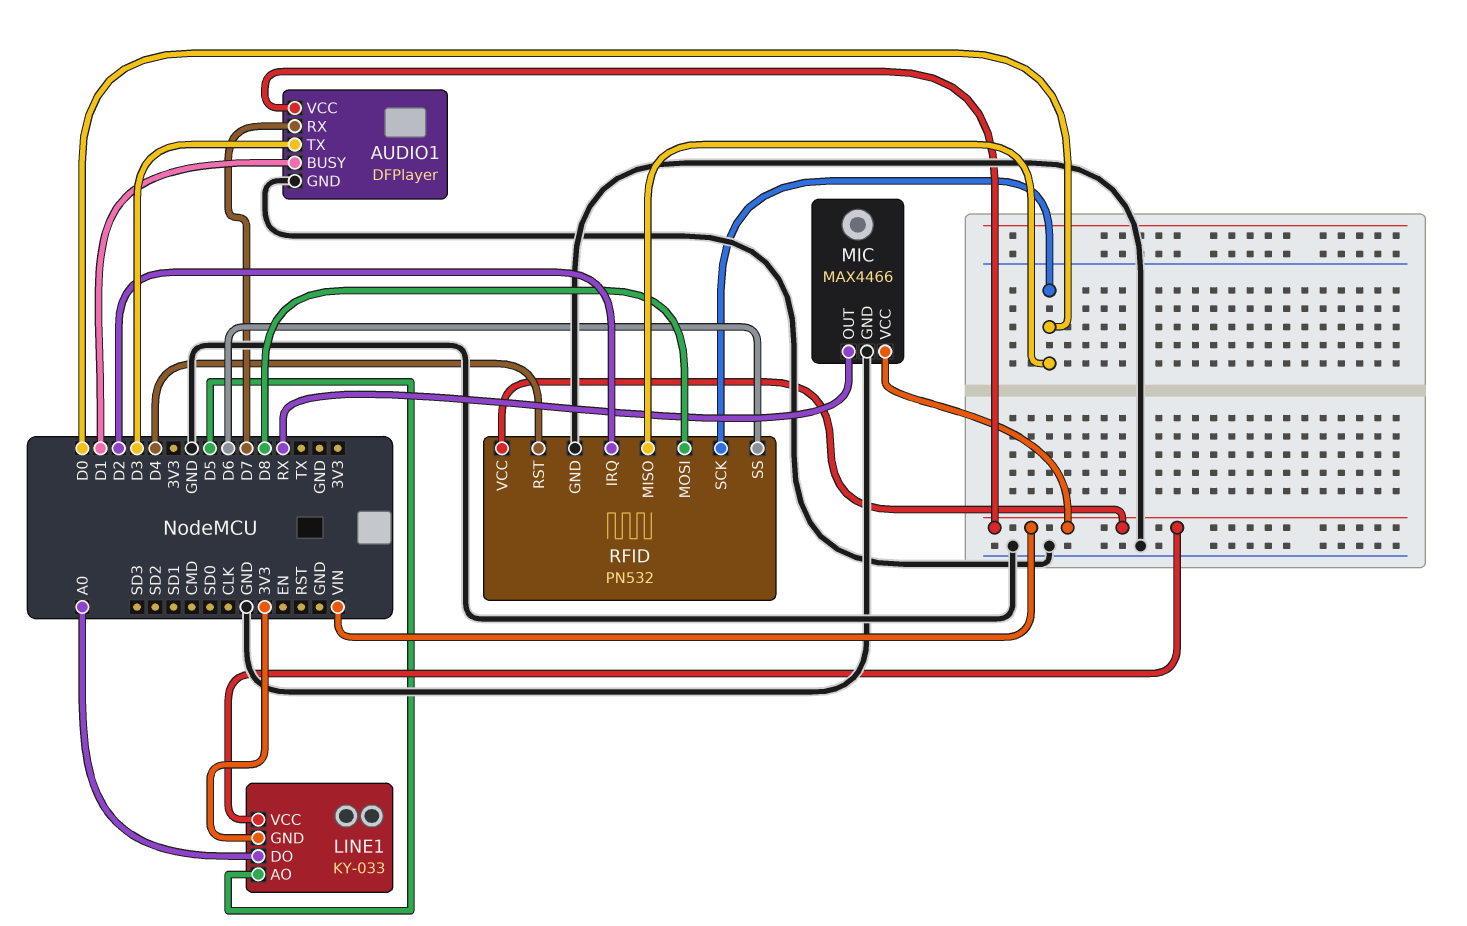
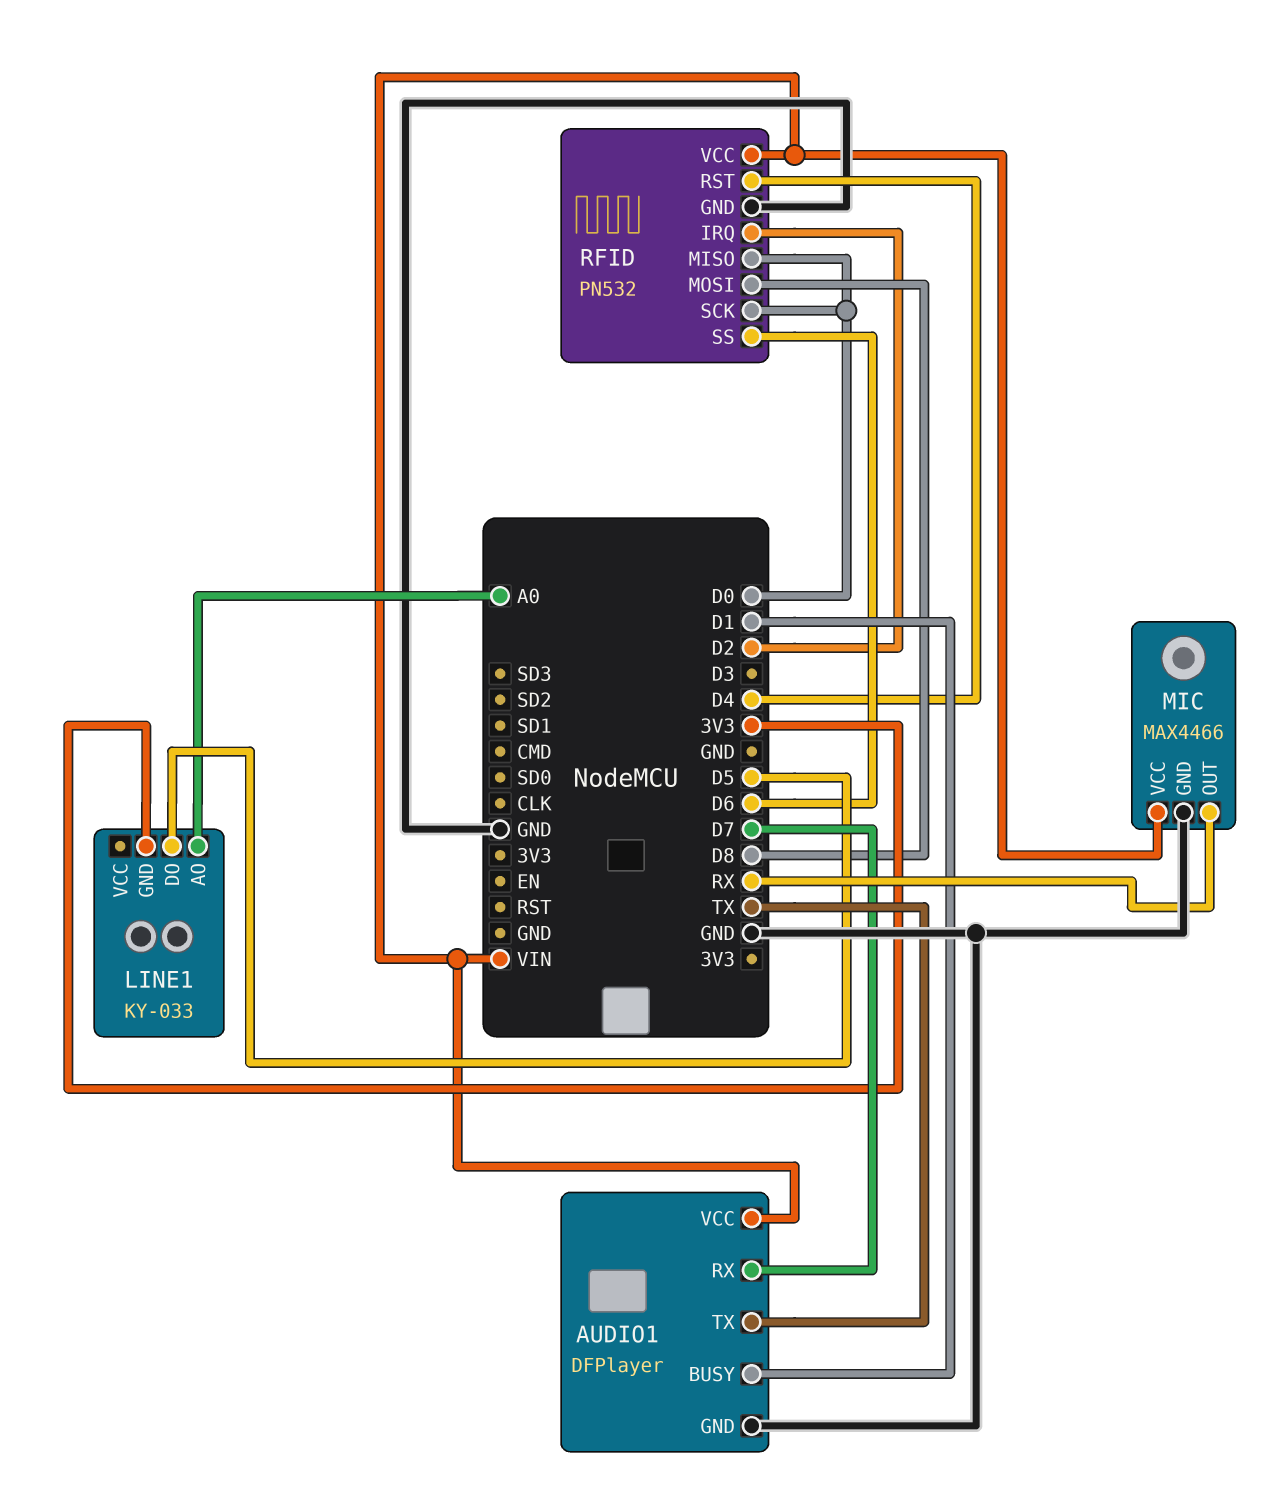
AUDIO1 pin TX: D3 -> TX
LINE1 pin AO: D5 -> A0
LINE1 pin DO: A0 -> D5
LINE1 pin VCC: VIN -> none

